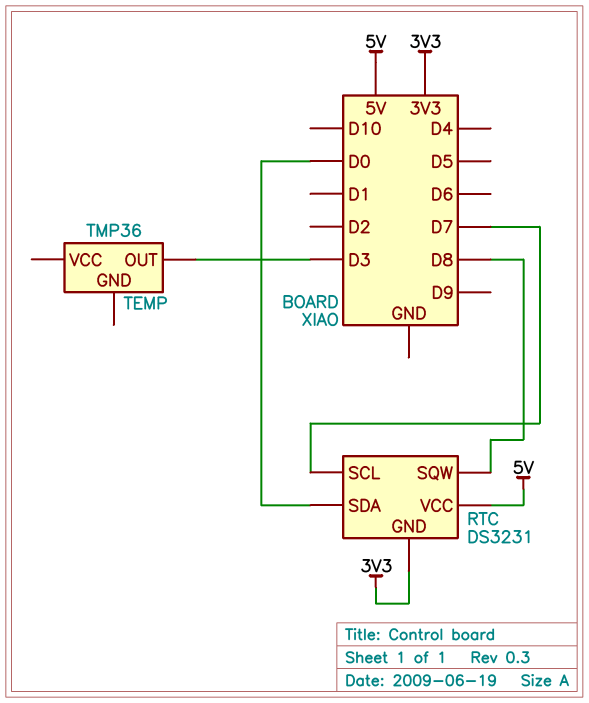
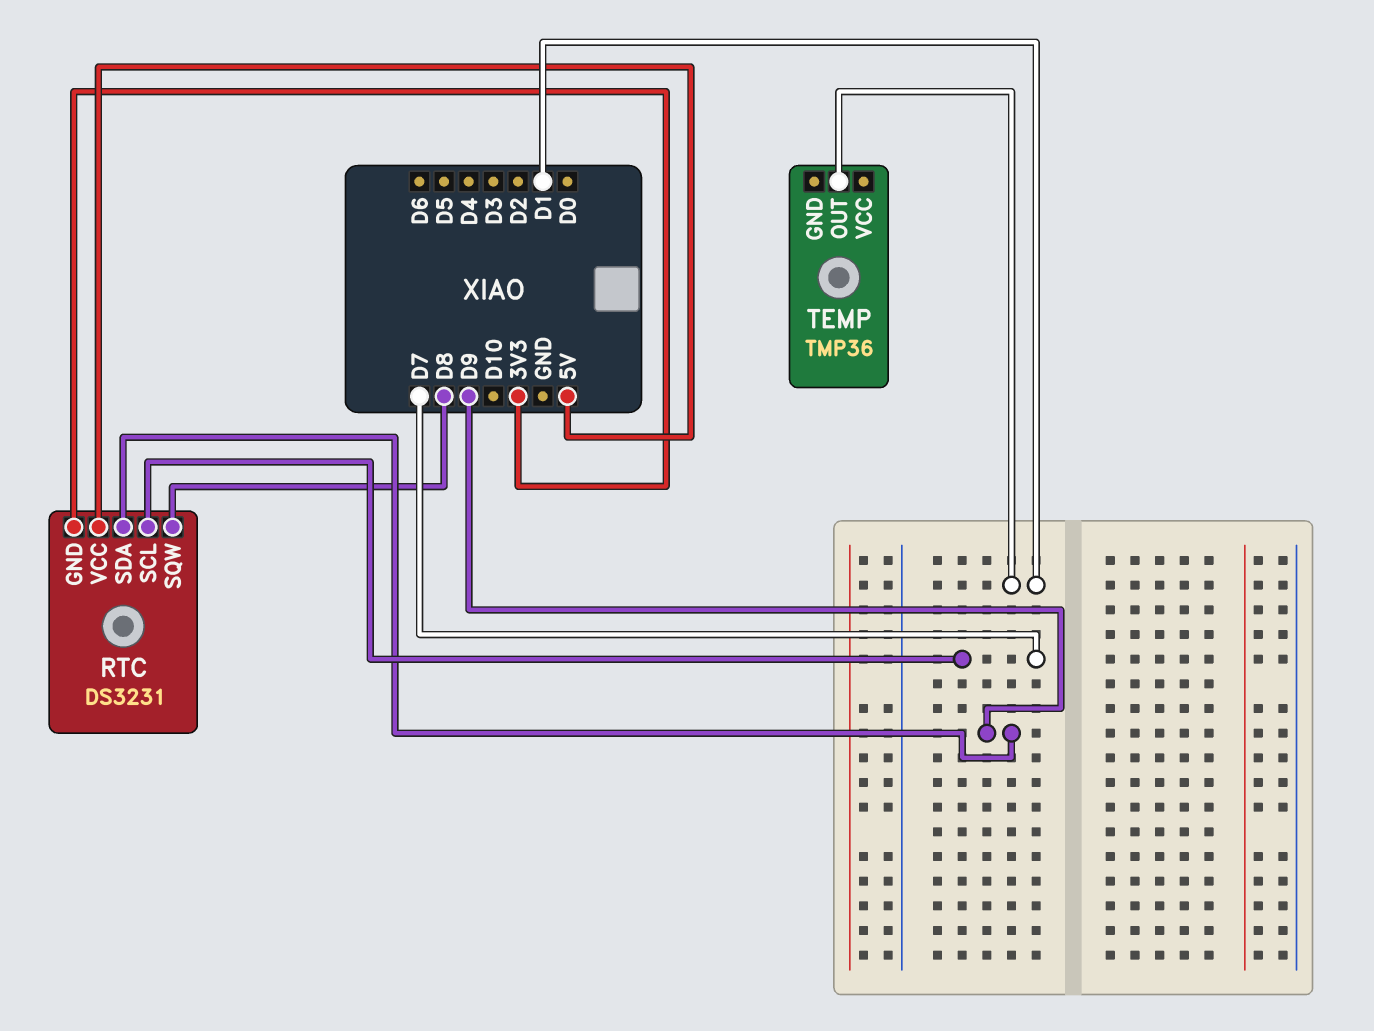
RTC pin SDA: D0 -> D9
TEMP pin OUT: D3 -> D1

